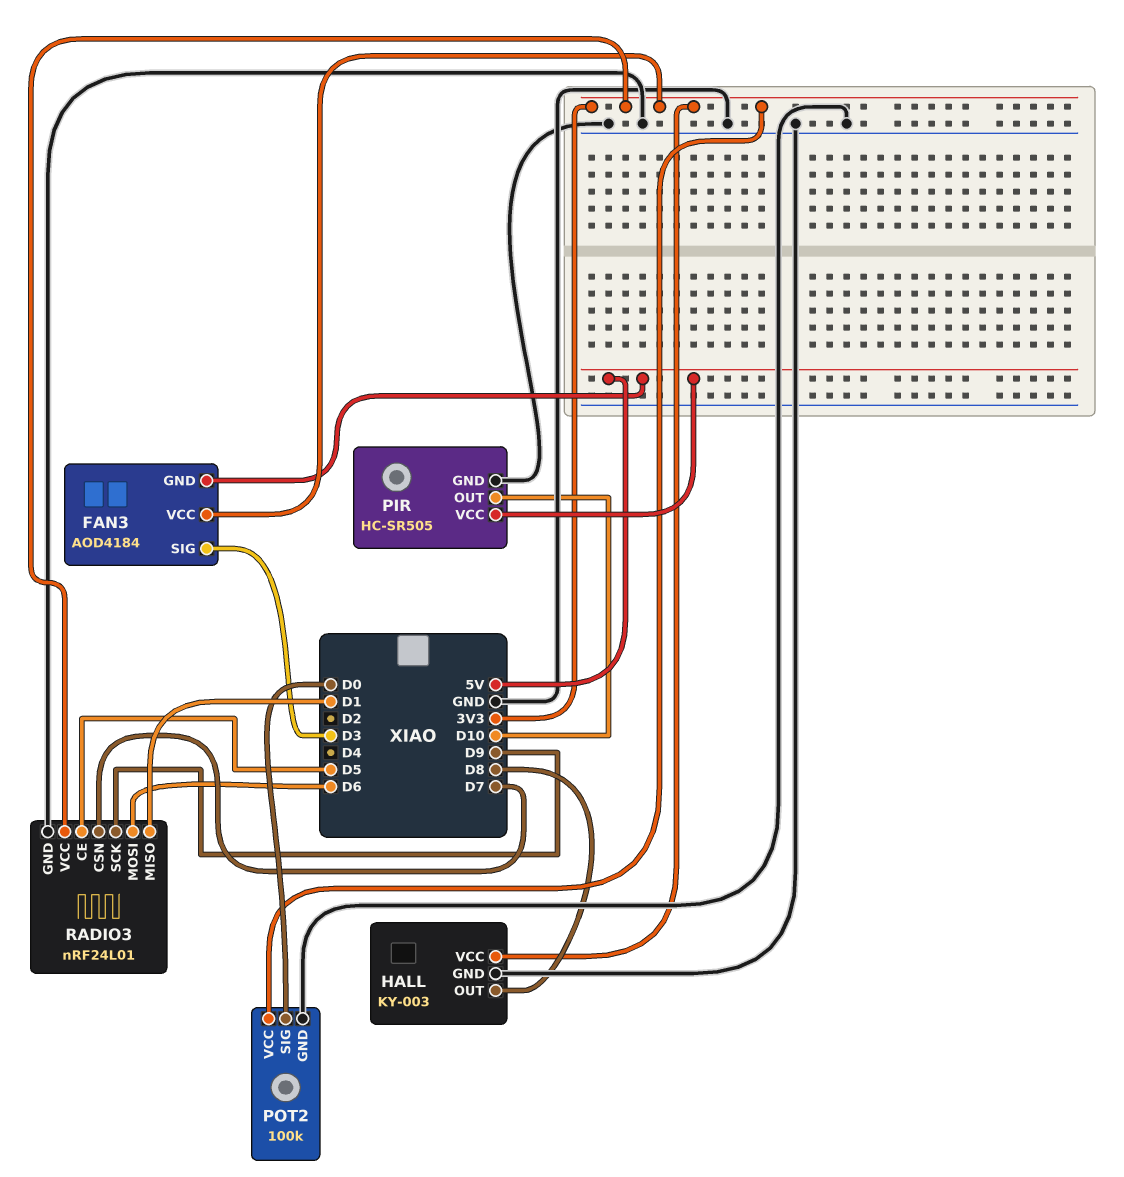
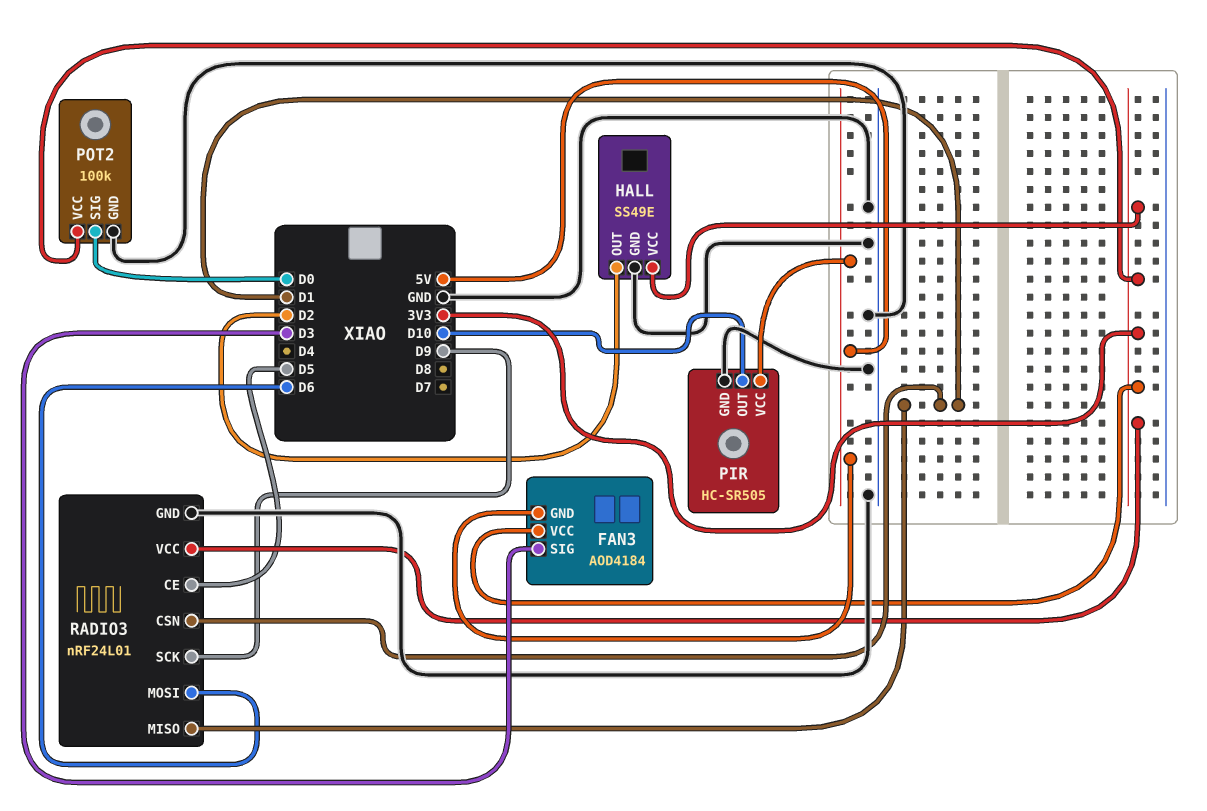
HALL: KY-003 -> SS49E
HALL pin OUT: D8 -> D2
RADIO3 pin CSN: D7 -> D1

